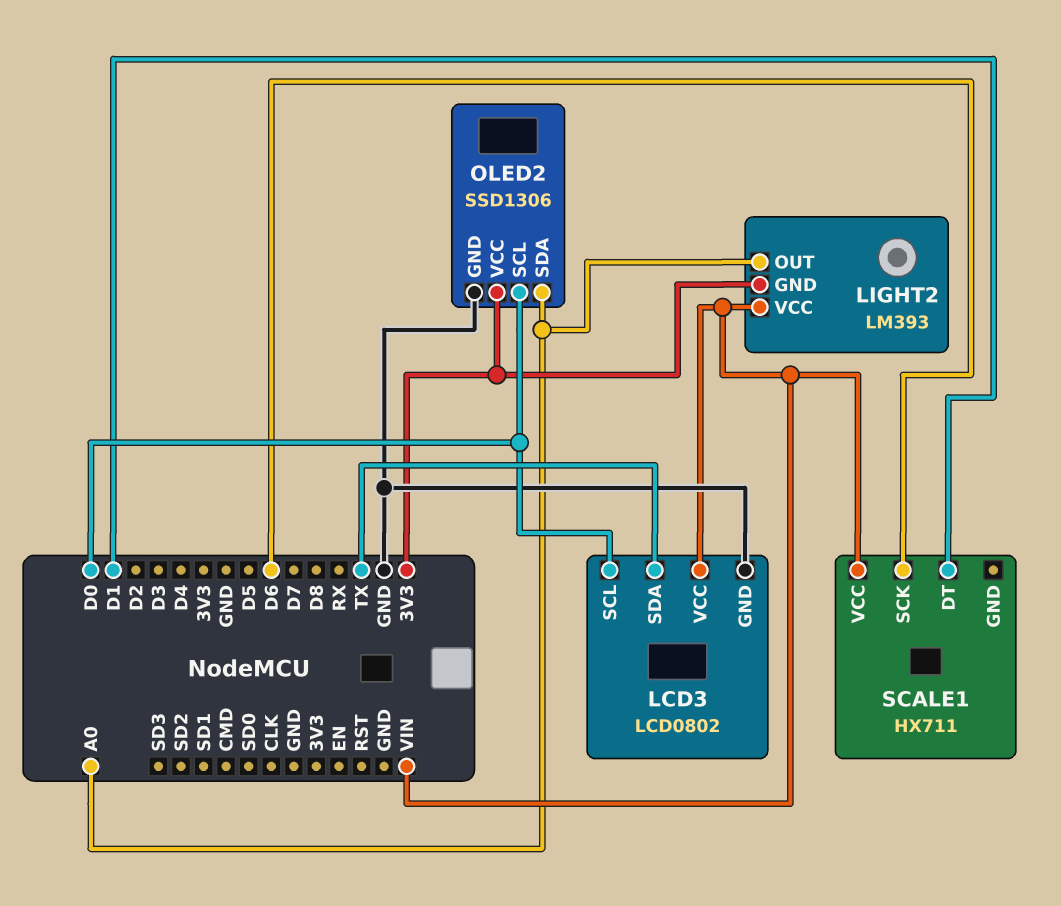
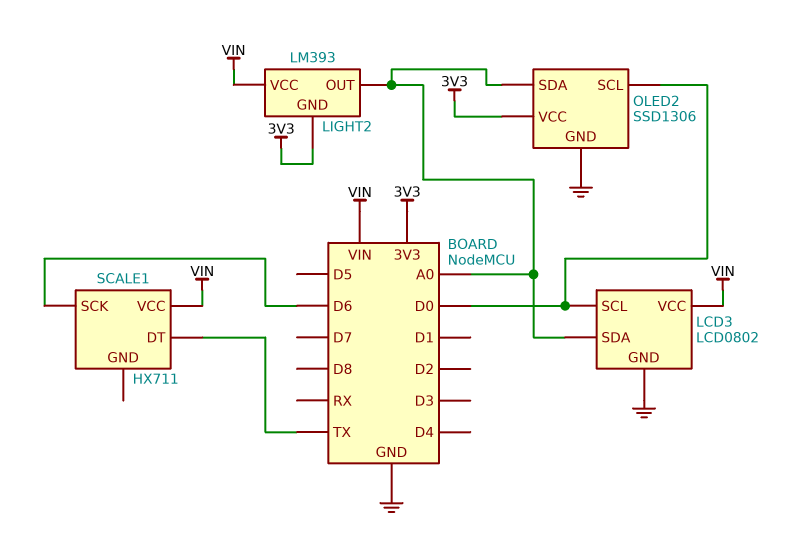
LCD3 pin SDA: TX -> A0
SCALE1 pin DT: D1 -> TX

